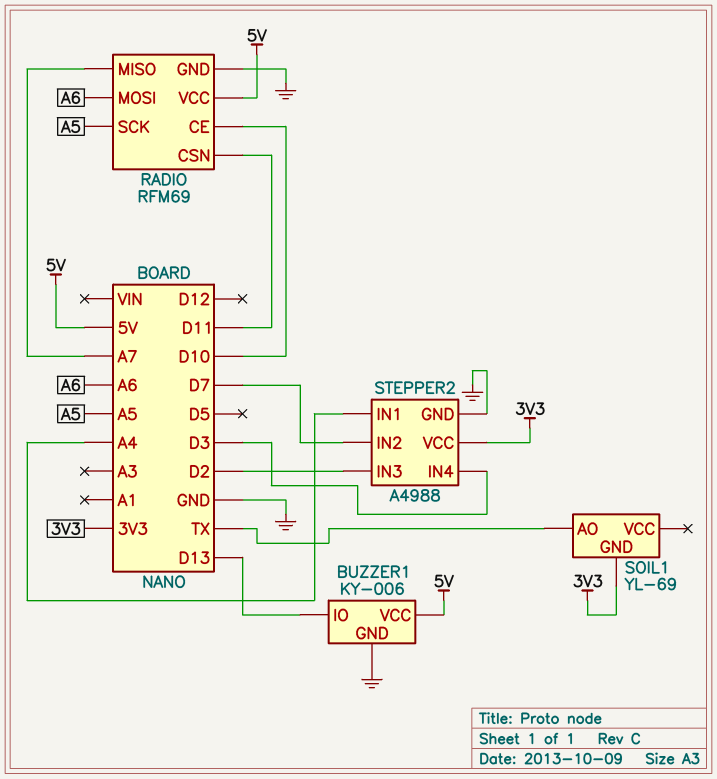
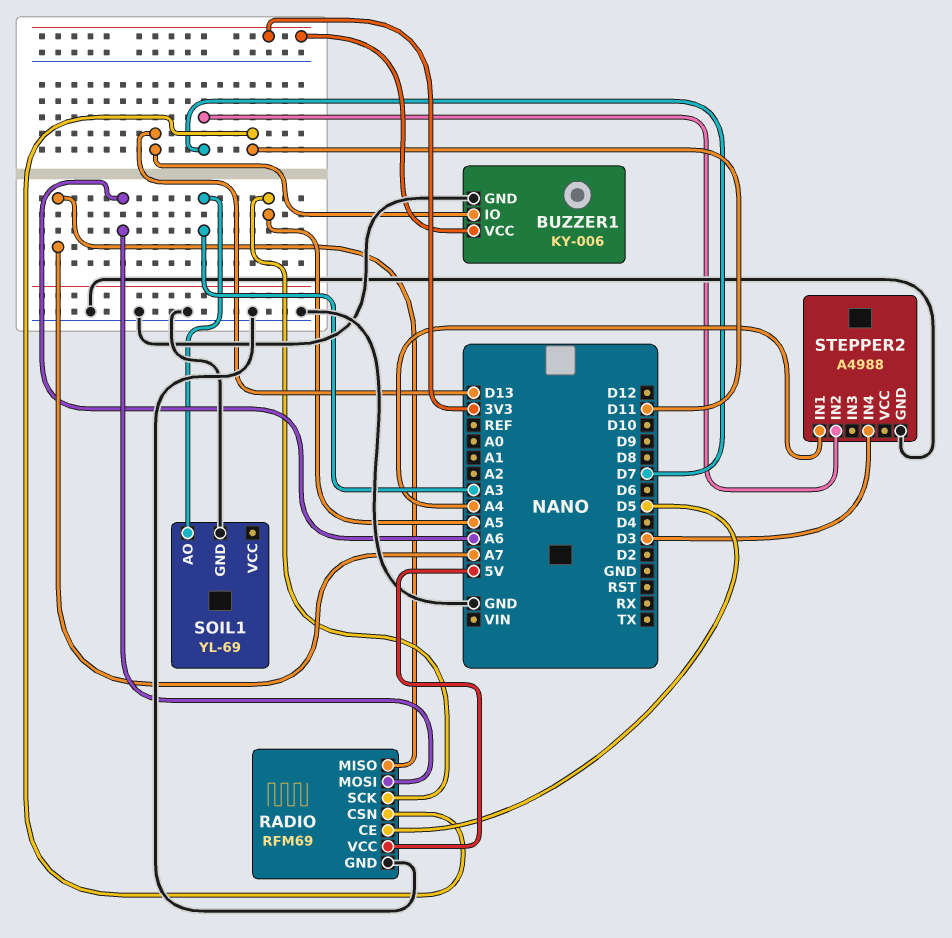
BUZZER1 pin VCC: 5V -> 3V3
RADIO pin CE: D10 -> D5
SOIL1 pin AO: TX -> A3
SOIL1 pin GND: 3V3 -> GND
STEPPER2 pin IN3: D2 -> none
STEPPER2 pin VCC: 3V3 -> none

